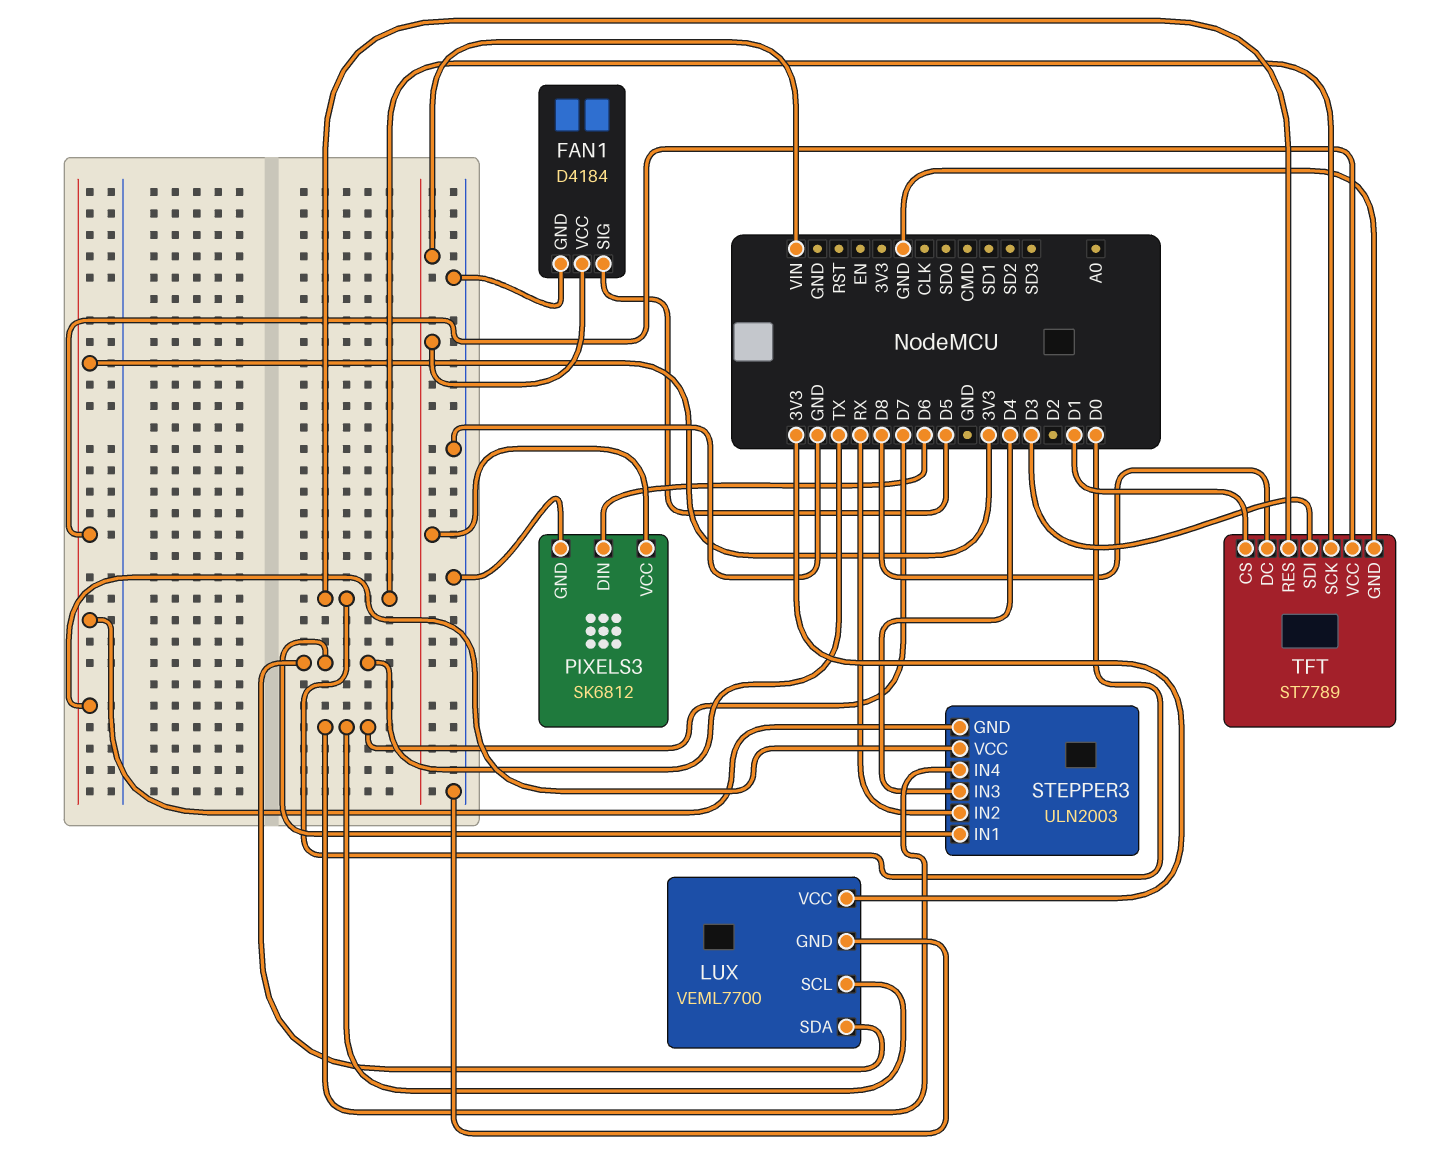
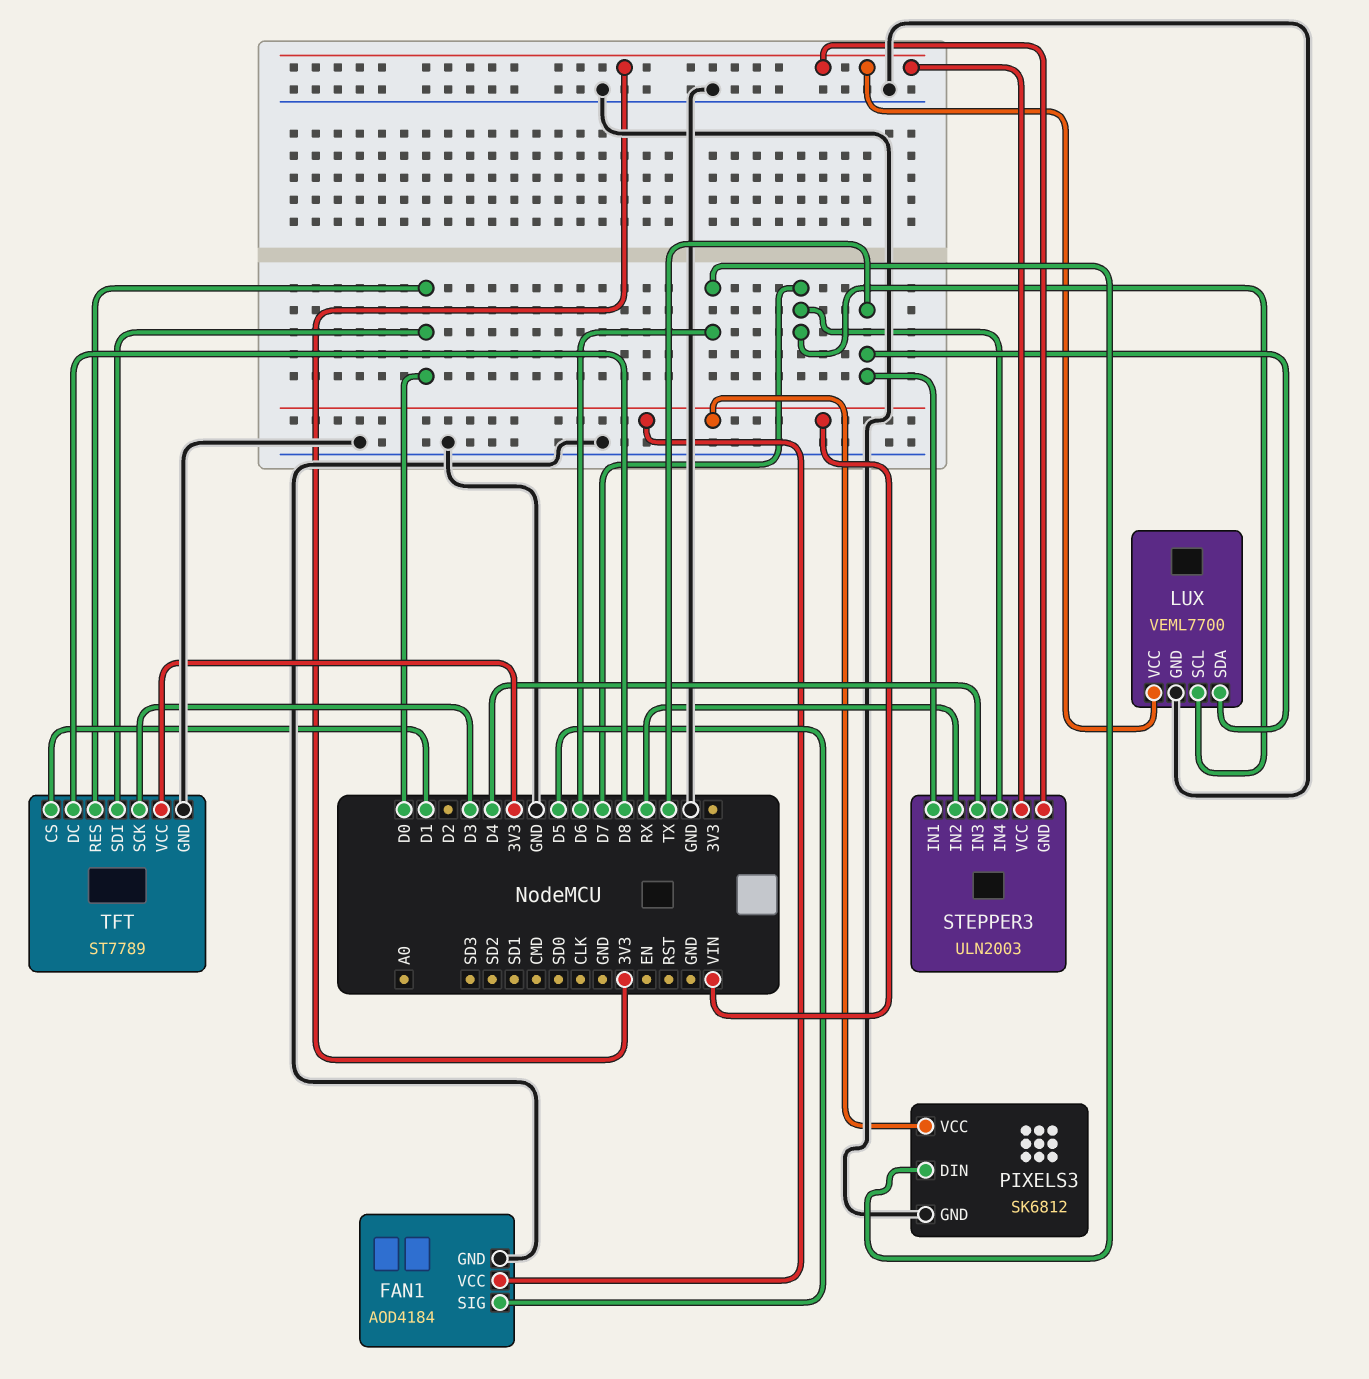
FAN1: D4184 -> AOD4184
TFT pin SCK: D0 -> D3
TFT pin SDI: D3 -> D0

